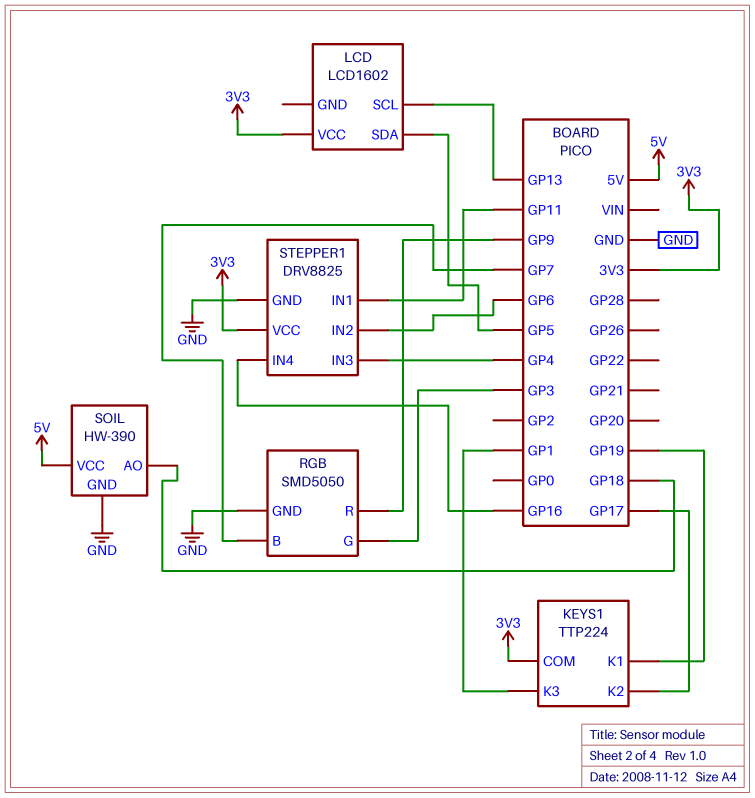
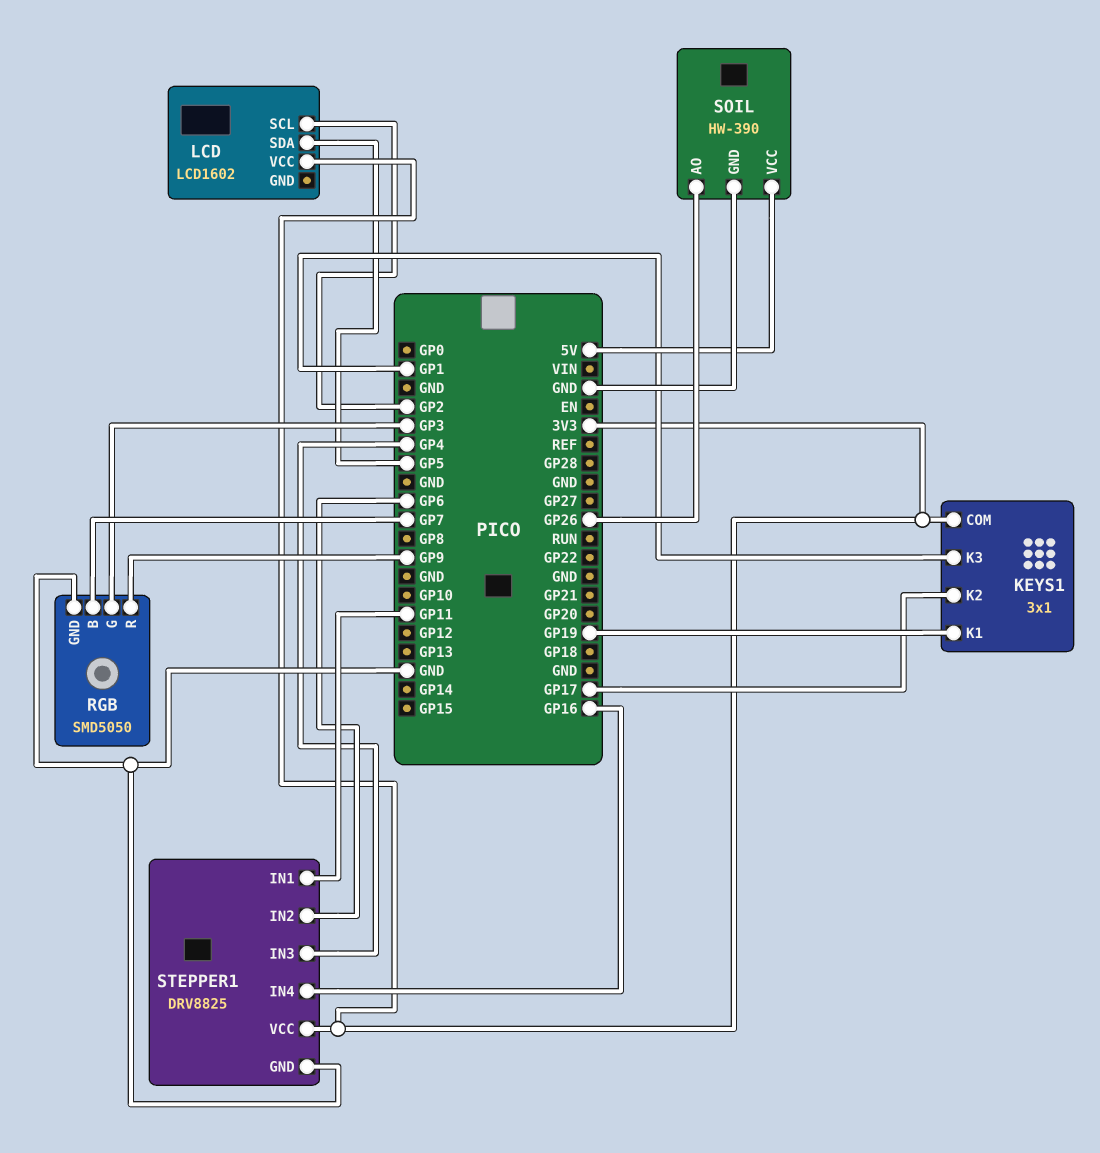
KEYS1: TTP224 -> 3x1
LCD pin SCL: GP13 -> GP2
SOIL pin AO: GP18 -> GP26

